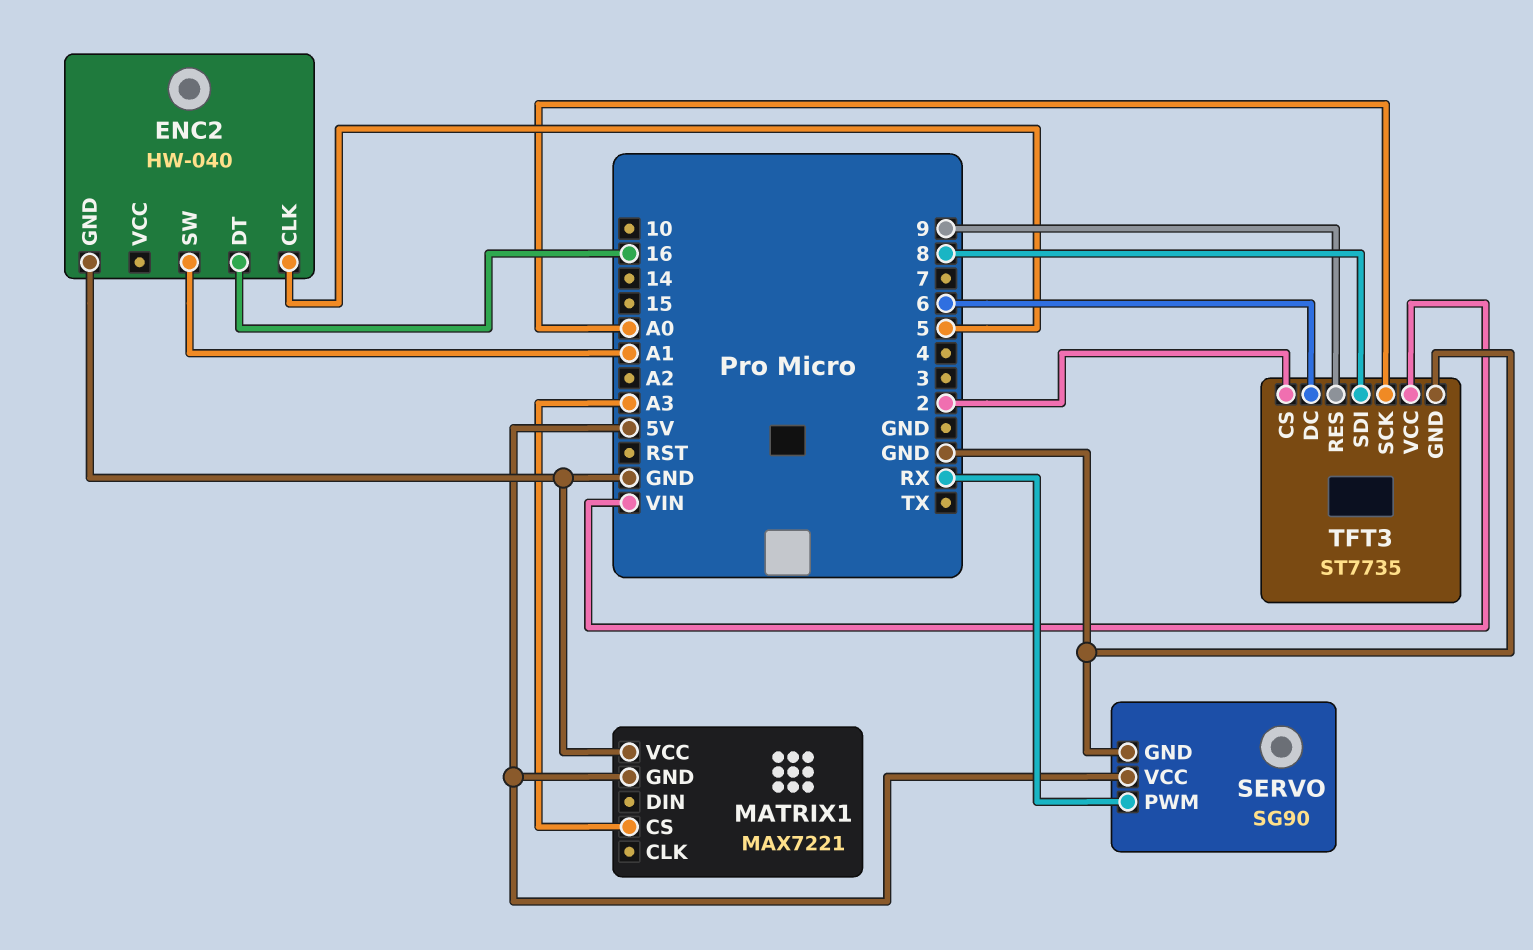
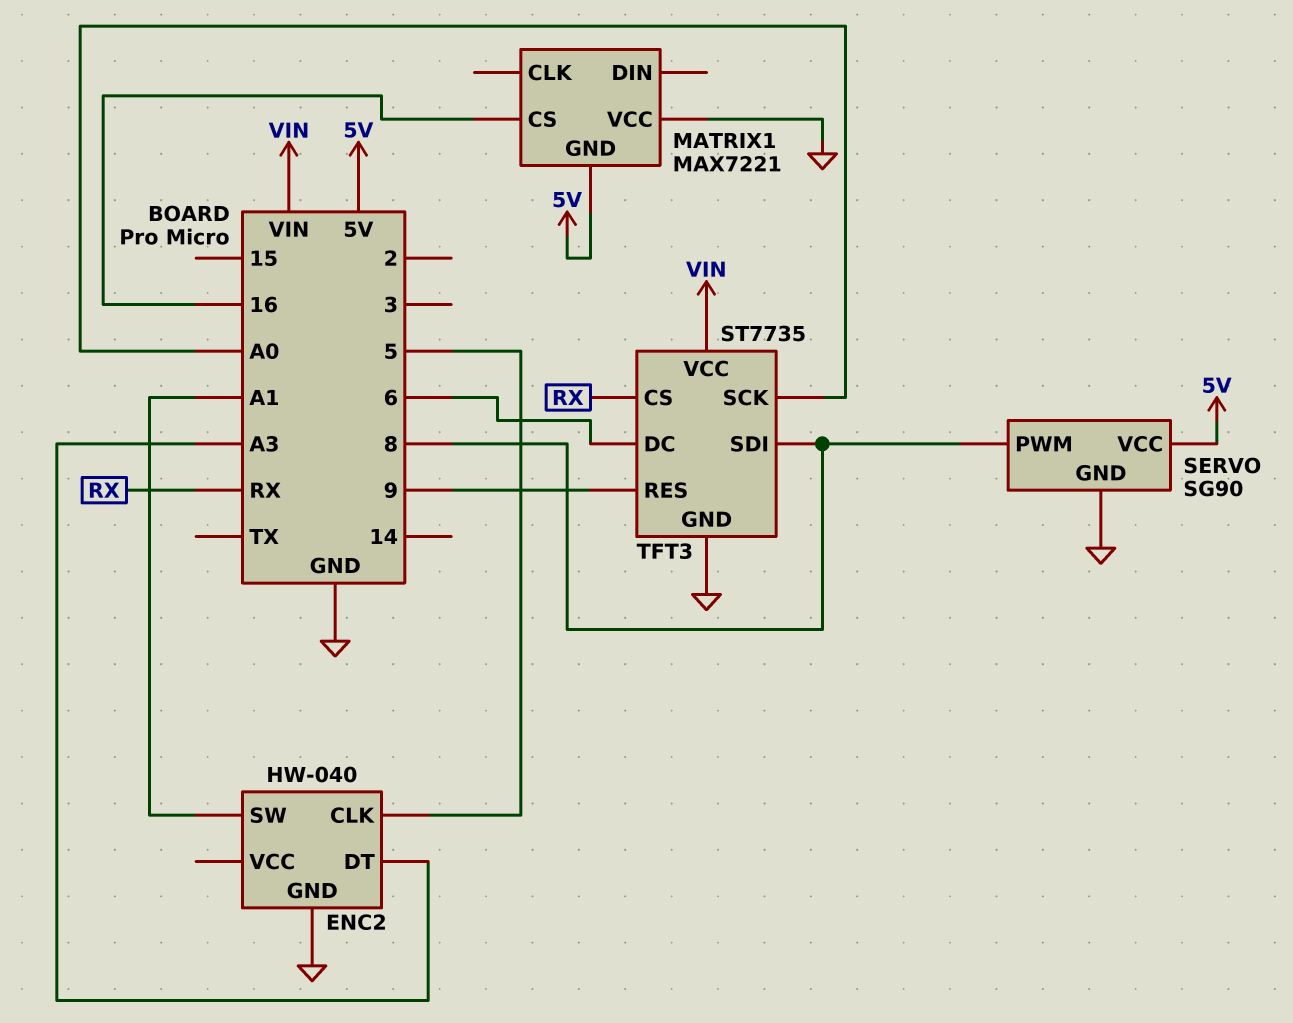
ENC2 pin DT: 16 -> A3
MATRIX1 pin CS: A3 -> 16
SERVO pin PWM: RX -> 8
TFT3 pin CS: 2 -> RX

